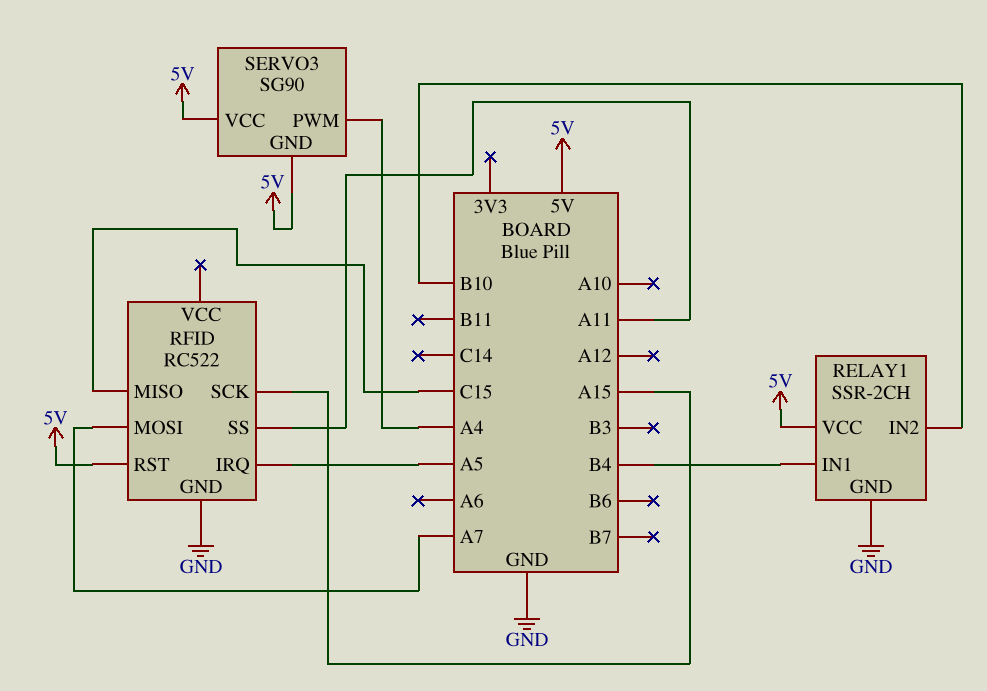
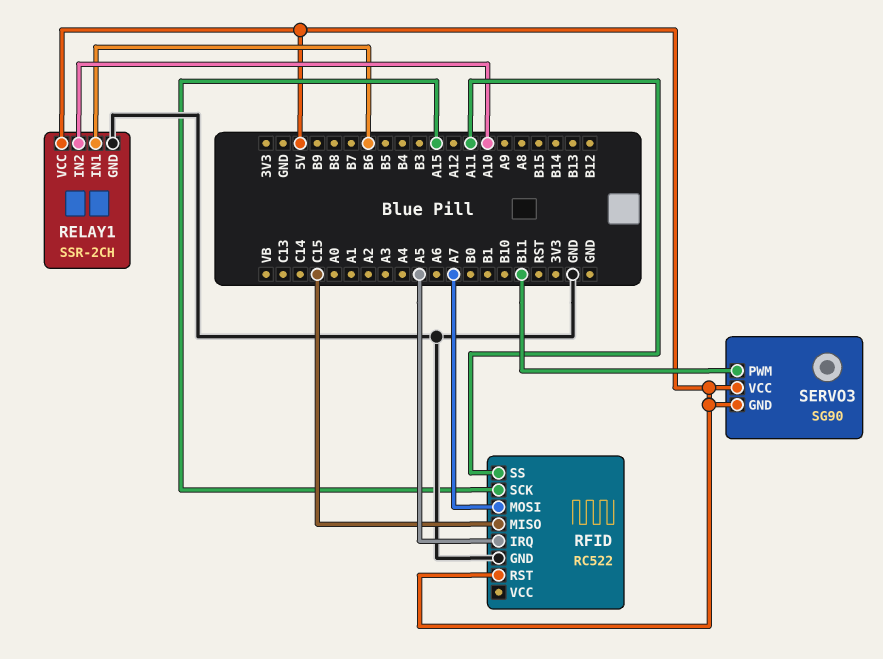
RELAY1 pin IN1: B4 -> B6
RELAY1 pin IN2: B10 -> A10
SERVO3 pin PWM: A4 -> B11

